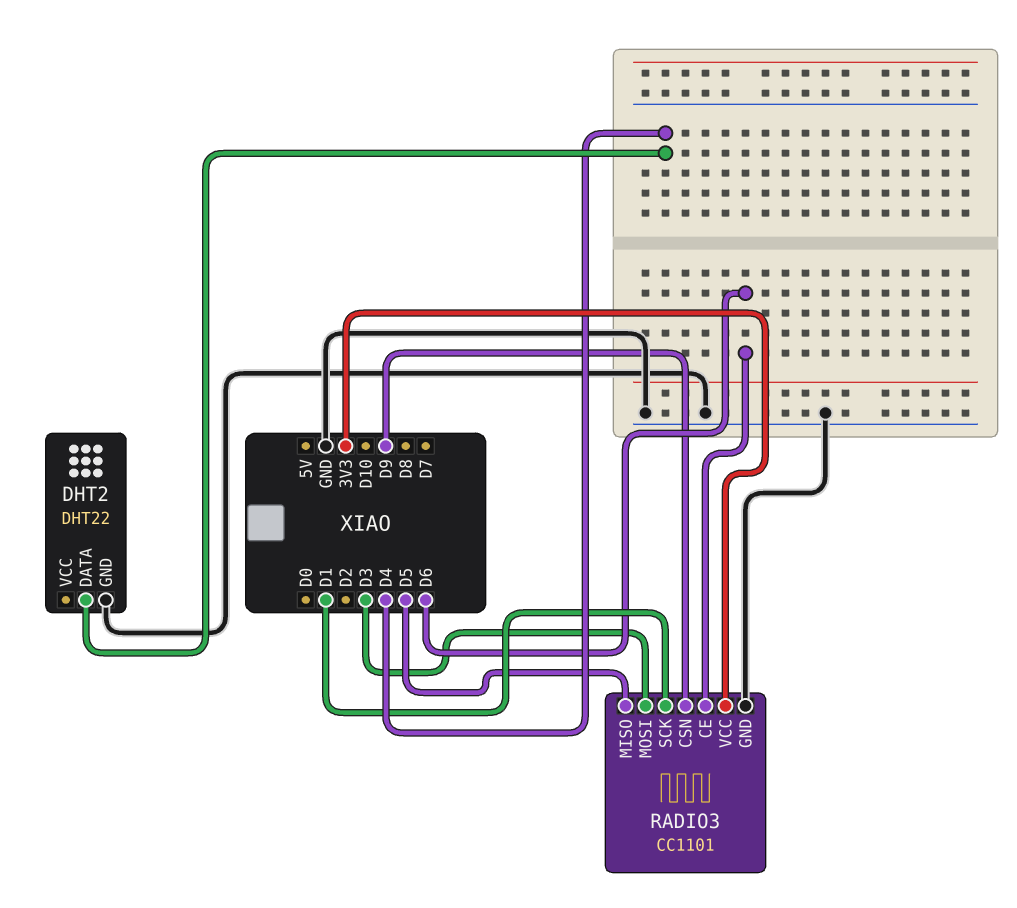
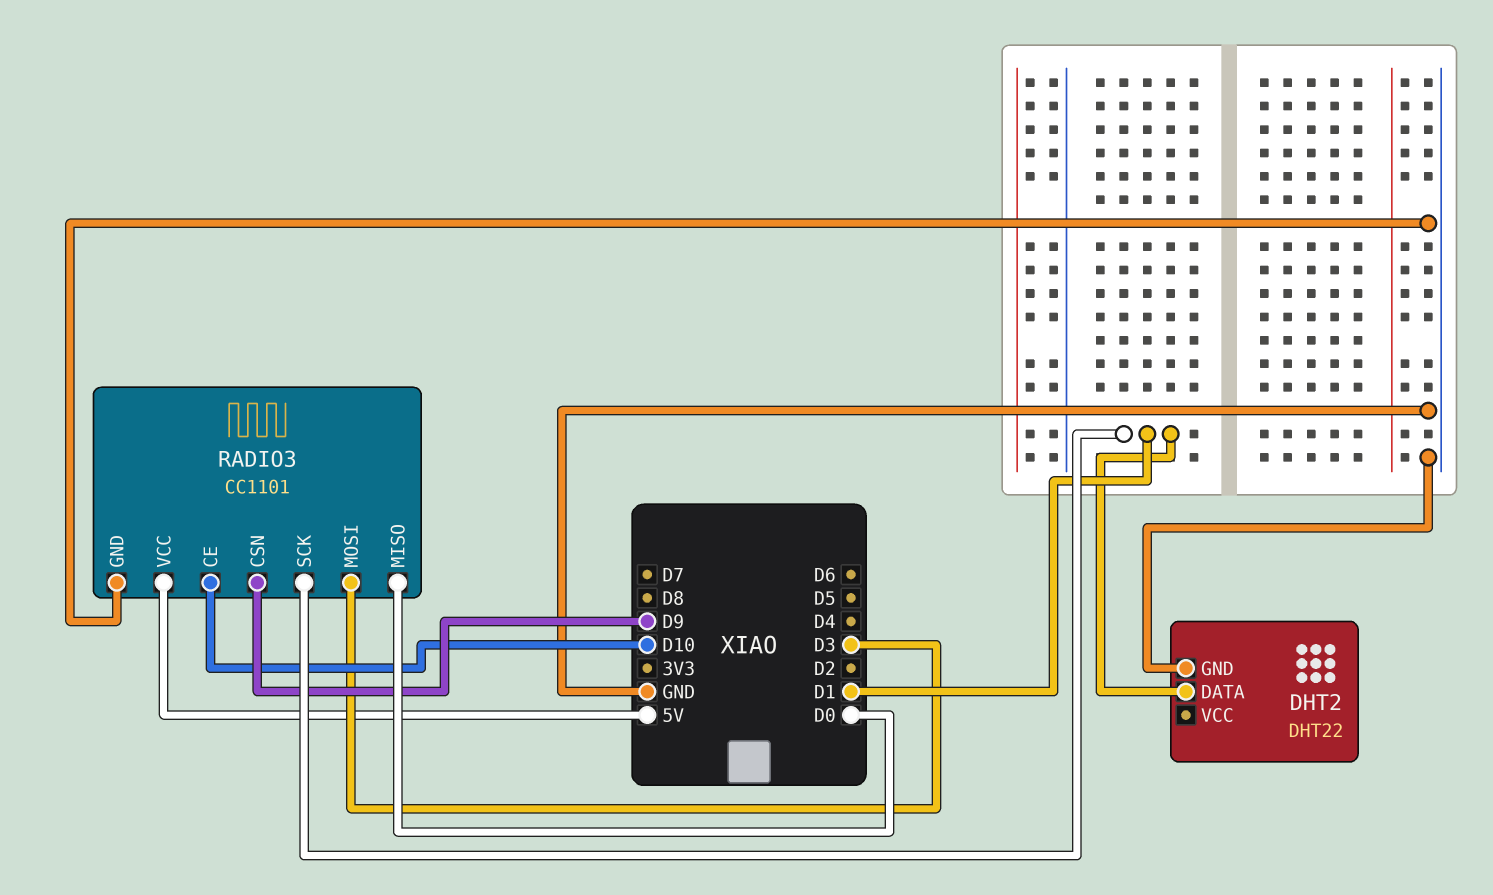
DHT2 pin DATA: D4 -> D1
RADIO3 pin CE: D6 -> D10
RADIO3 pin MISO: D5 -> D0
RADIO3 pin VCC: 3V3 -> 5V

